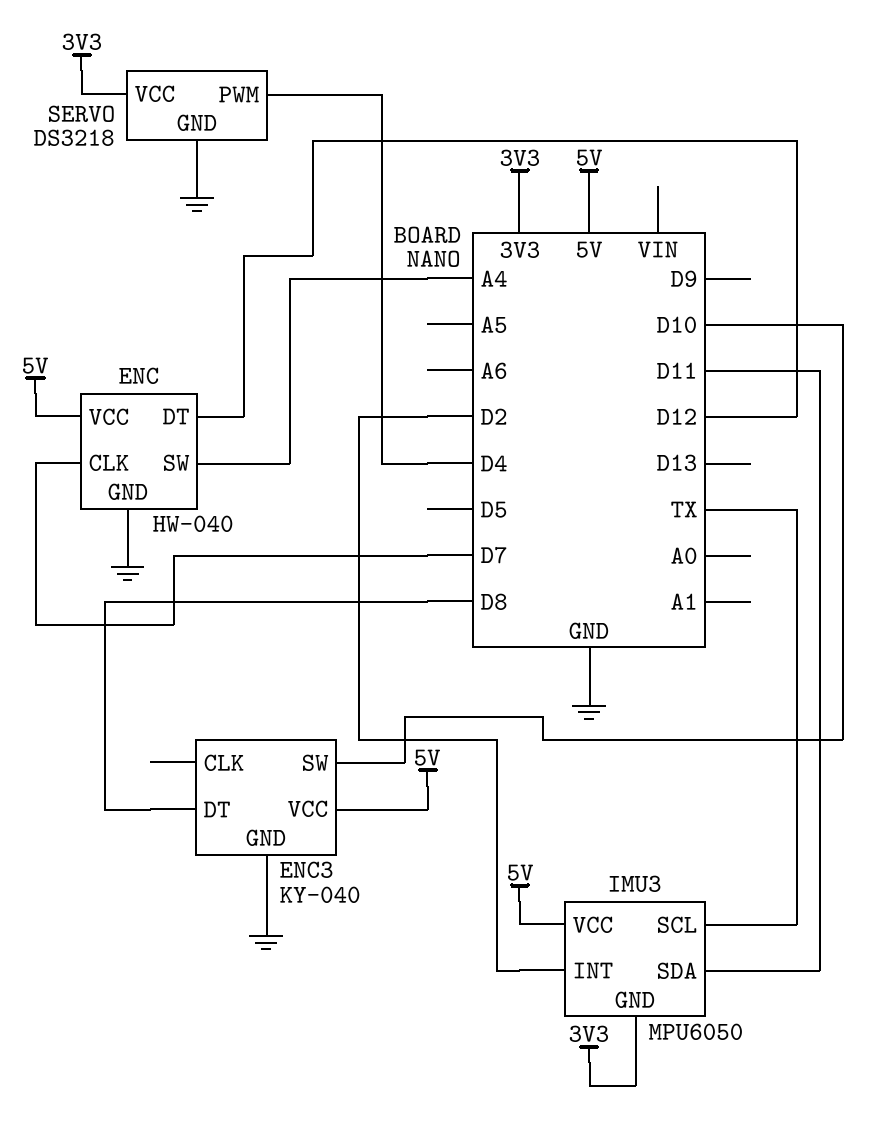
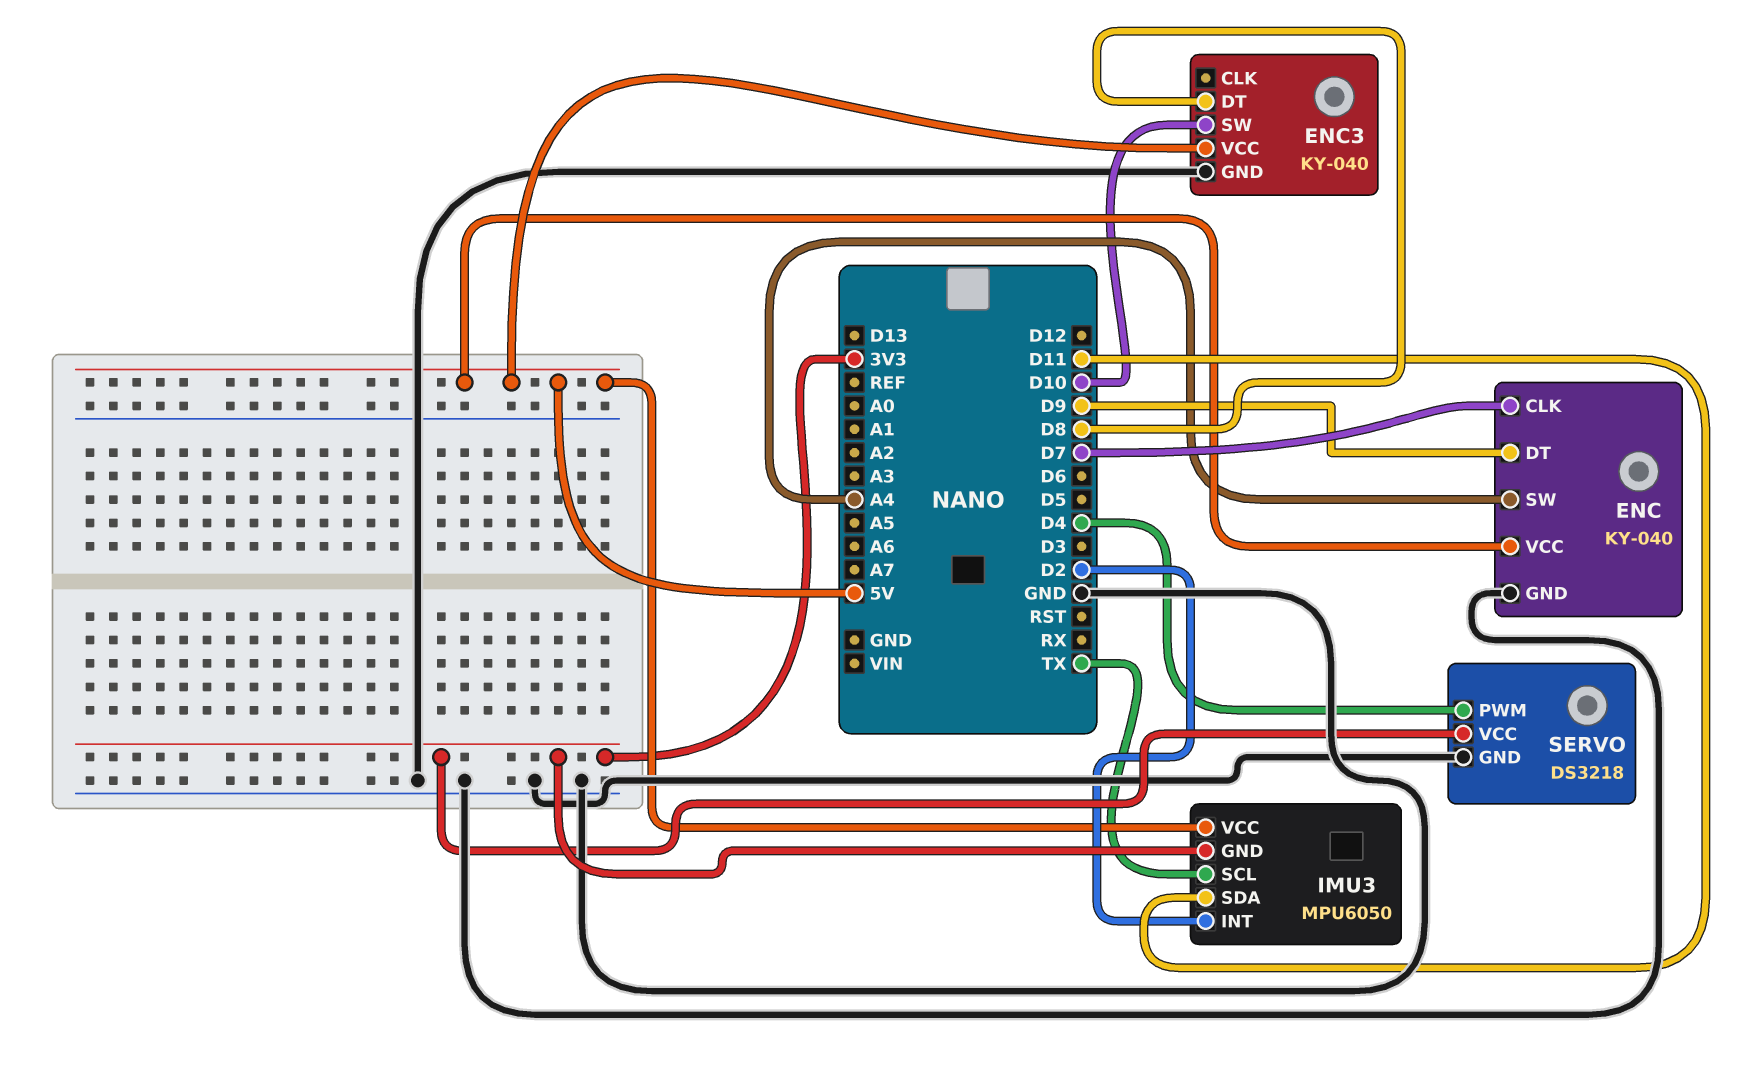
ENC: HW-040 -> KY-040
ENC pin DT: D12 -> D9

